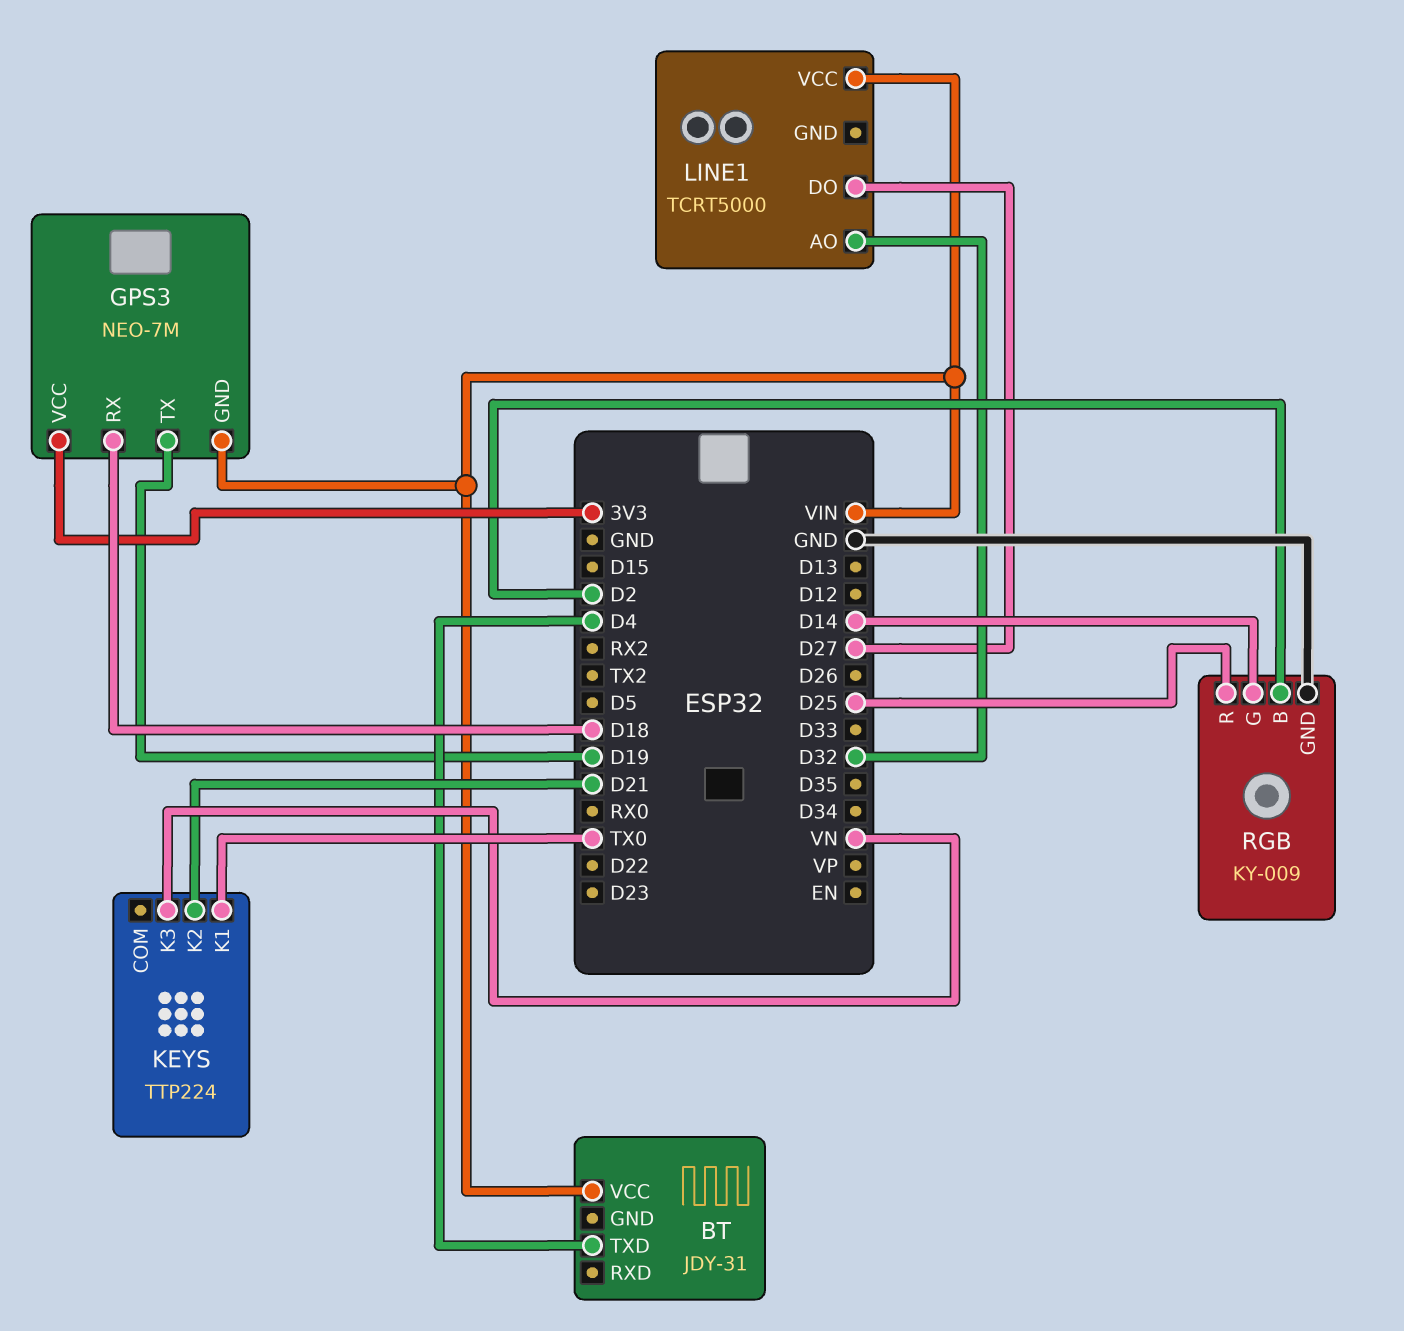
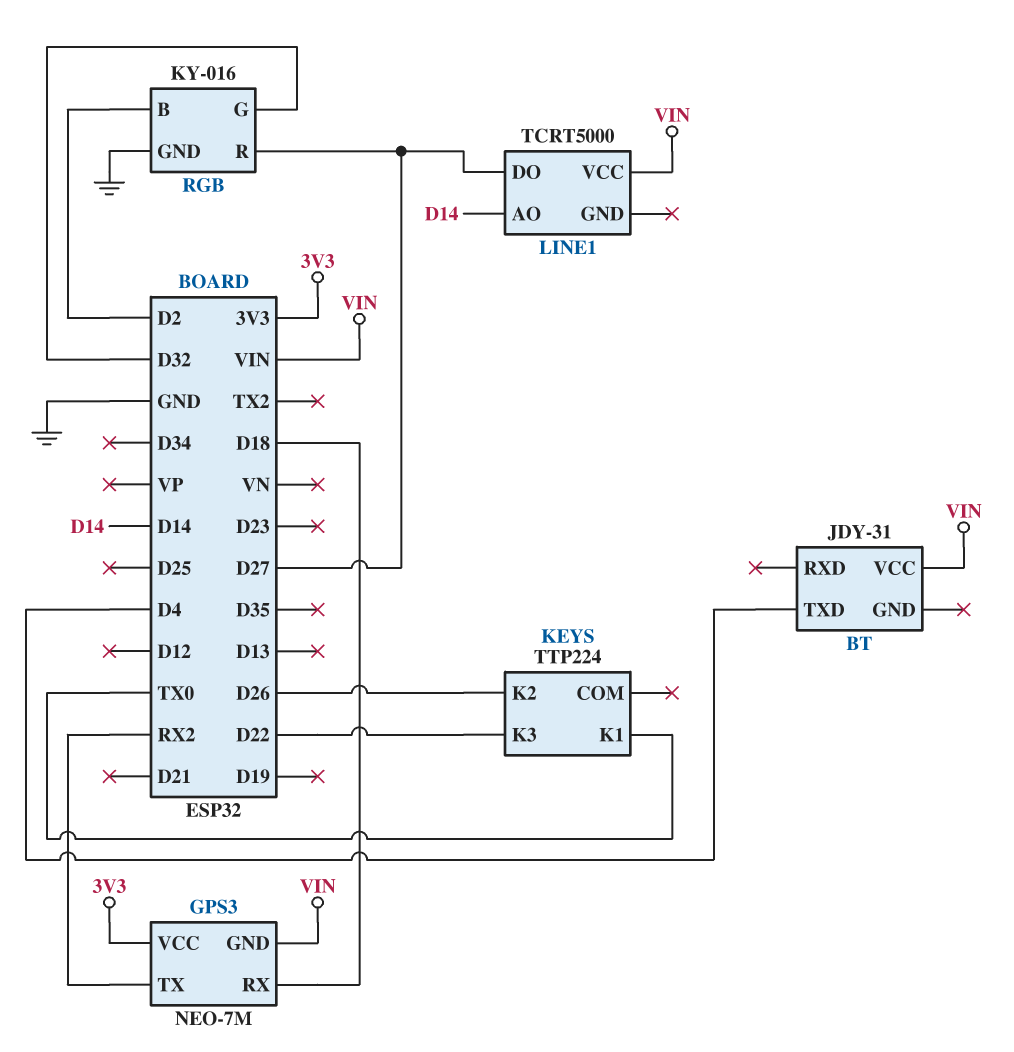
GPS3 pin TX: D19 -> RX2
KEYS pin K2: D21 -> D26
KEYS pin K3: VN -> D22
LINE1 pin AO: D32 -> D14
RGB: KY-009 -> KY-016
RGB pin G: D14 -> D32
RGB pin R: D25 -> D27

